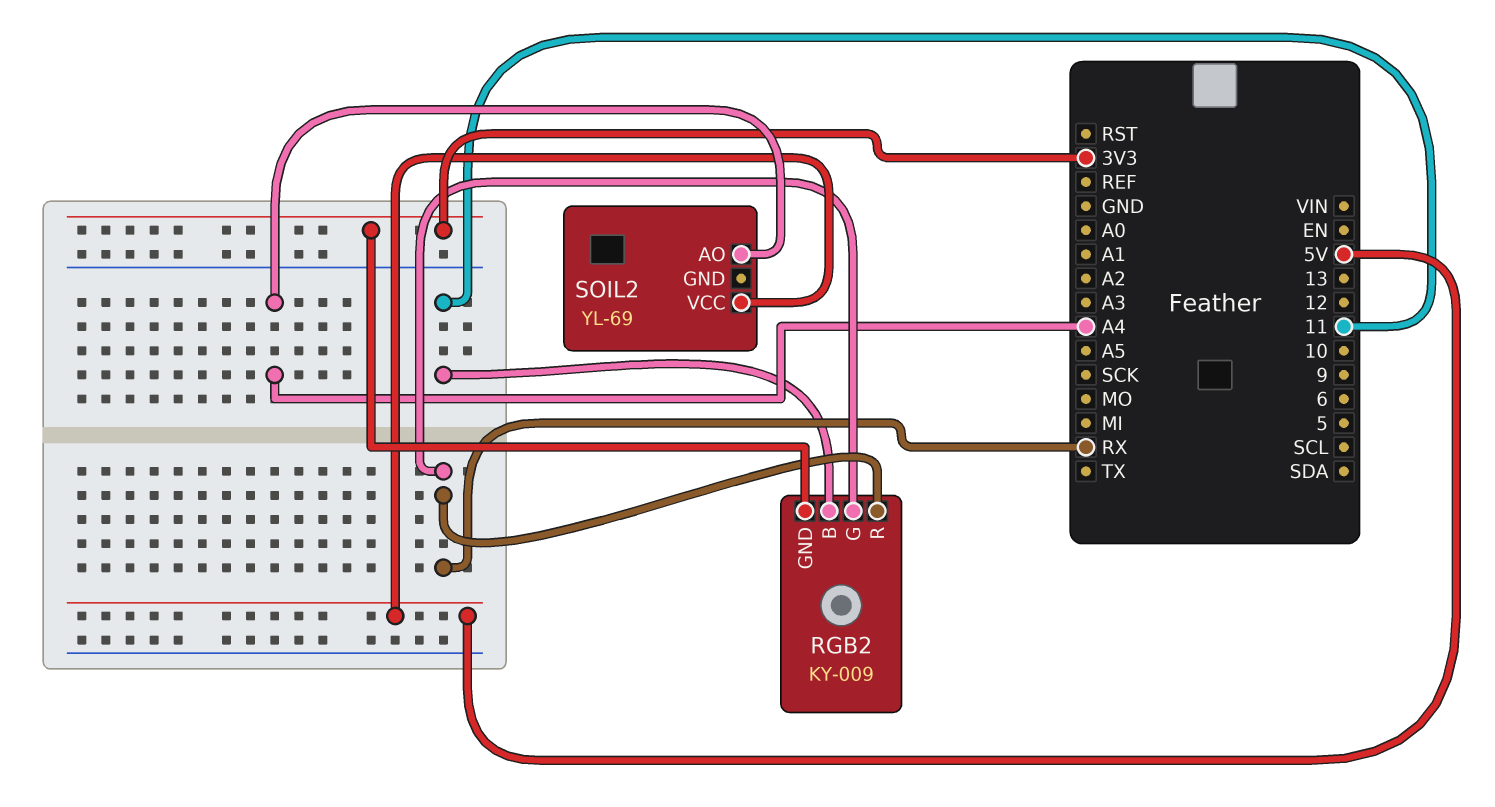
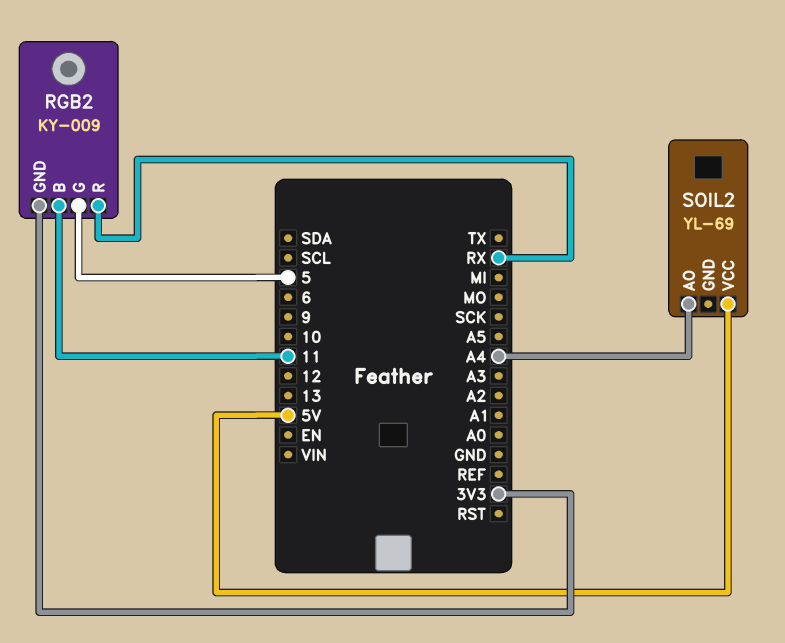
RGB2 pin G: RX -> 5

